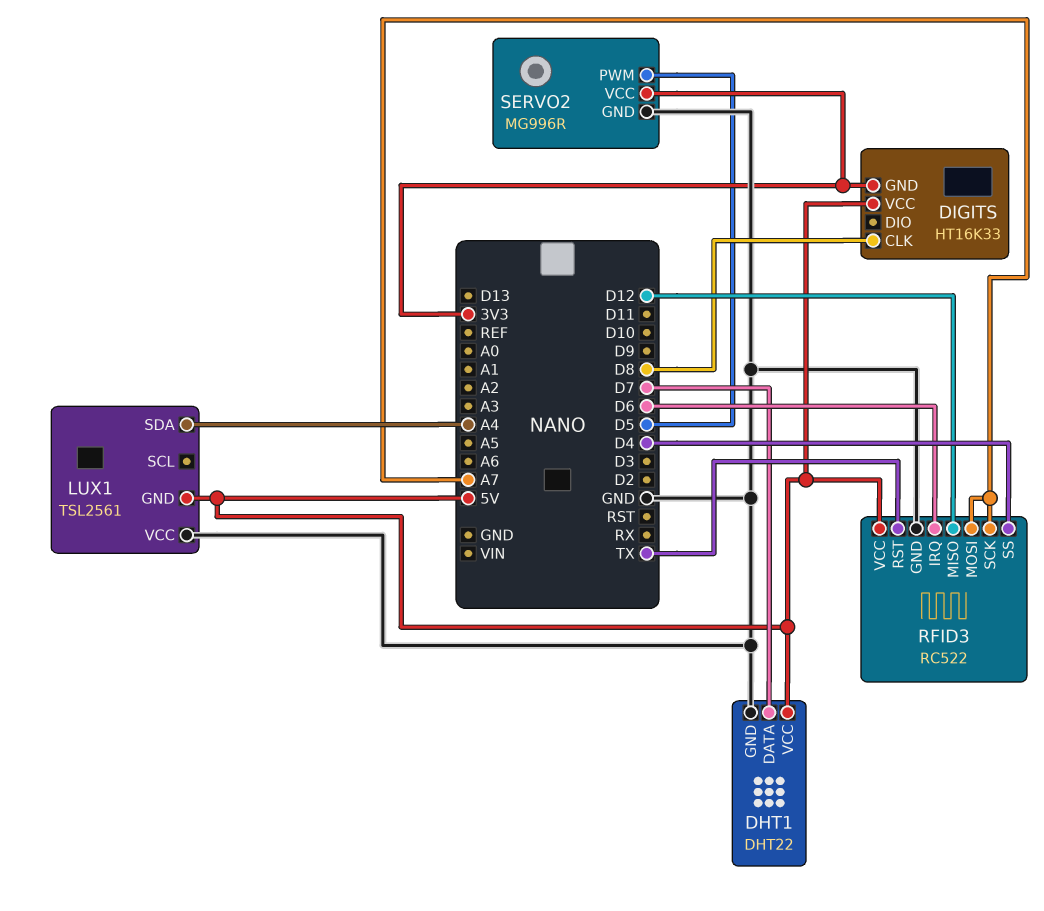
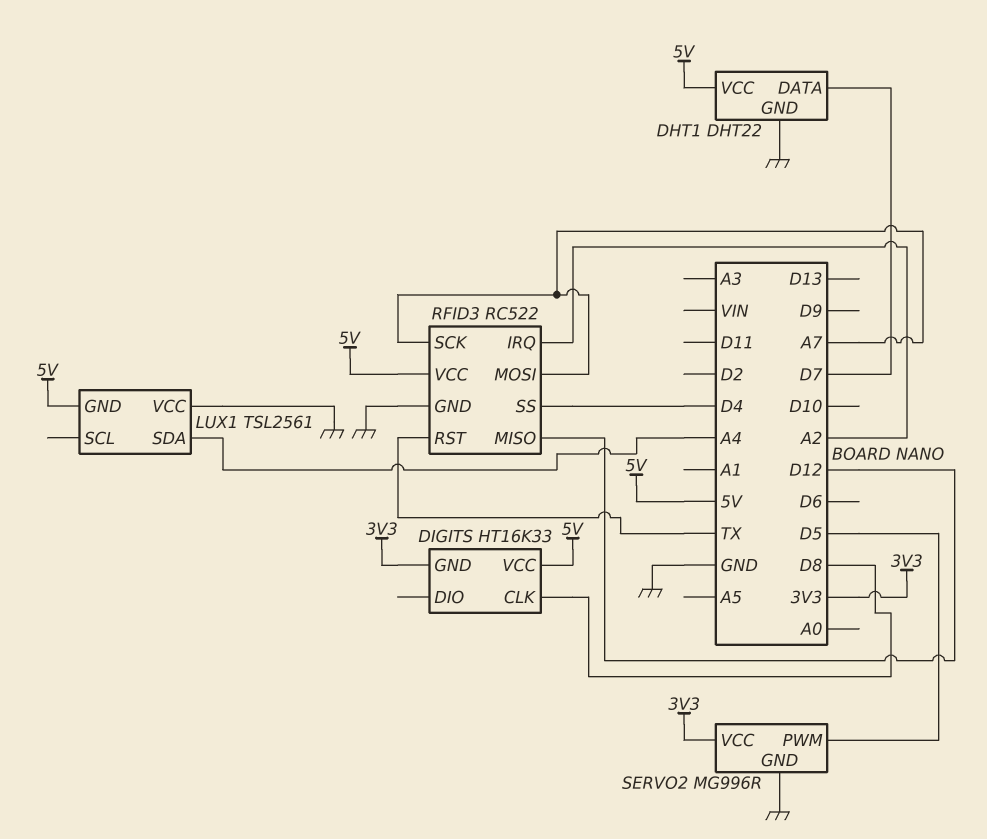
RFID3 pin IRQ: D6 -> A2

